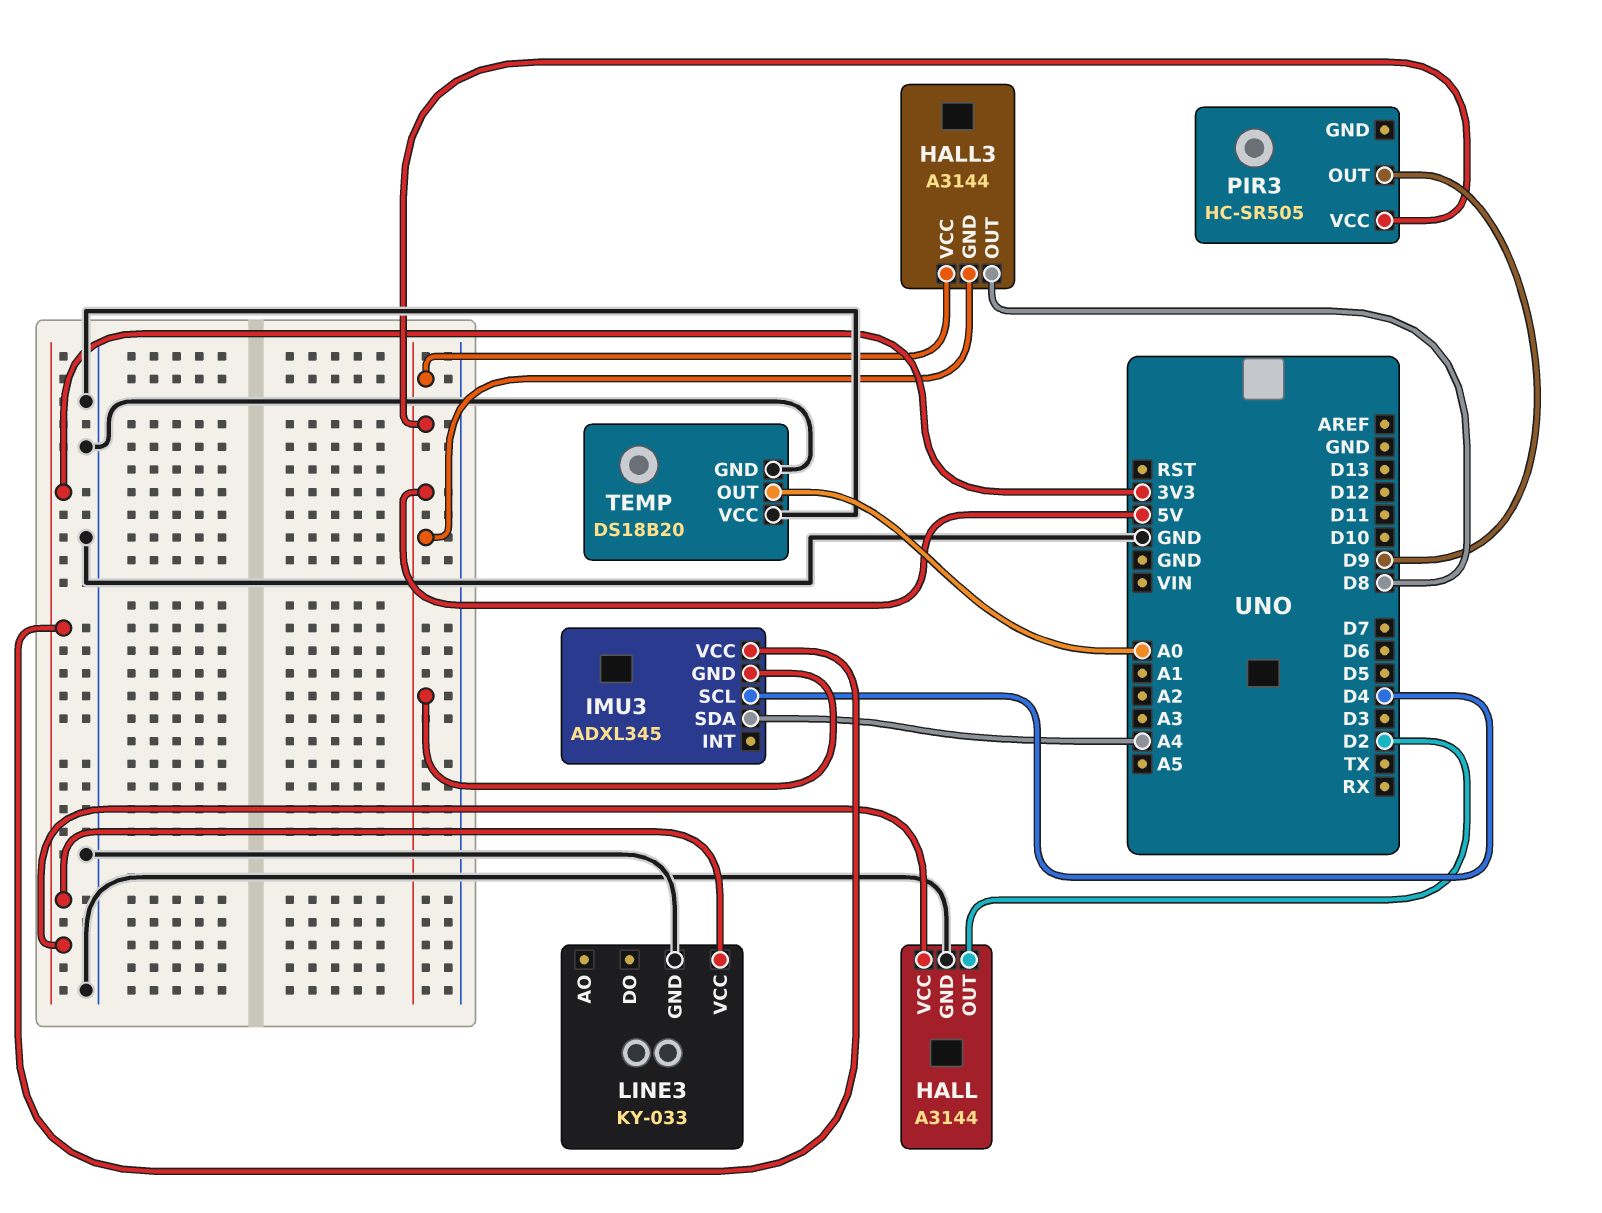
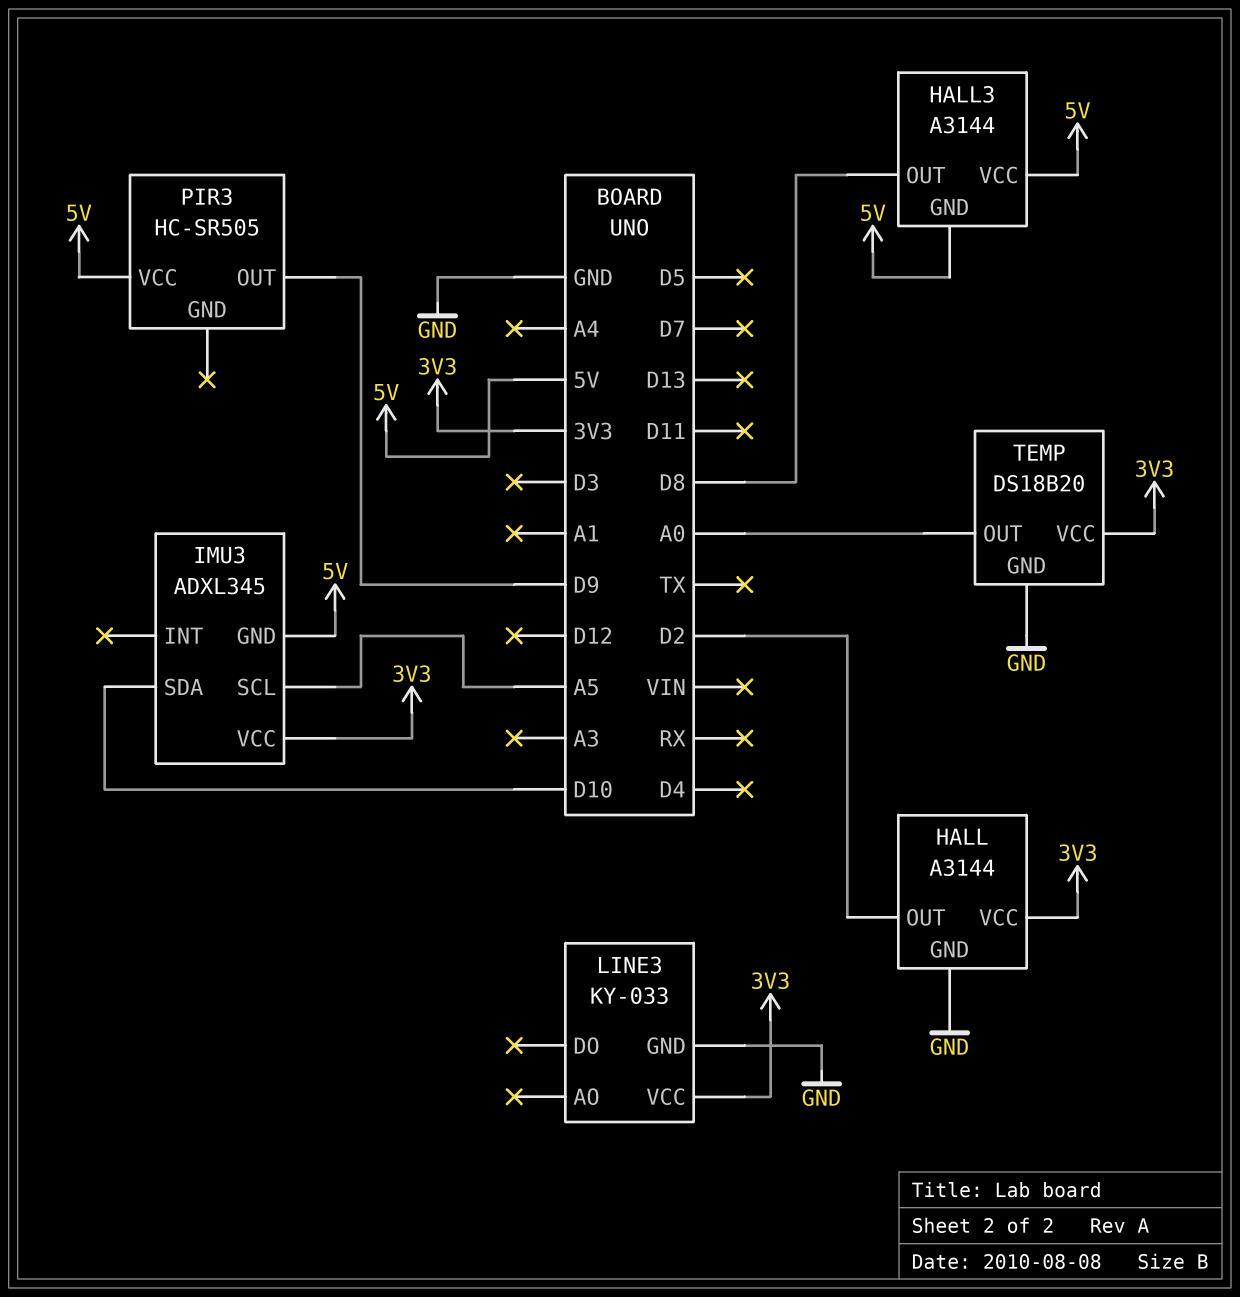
IMU3 pin SCL: D4 -> A5
IMU3 pin SDA: A4 -> D10
TEMP pin VCC: GND -> 3V3

